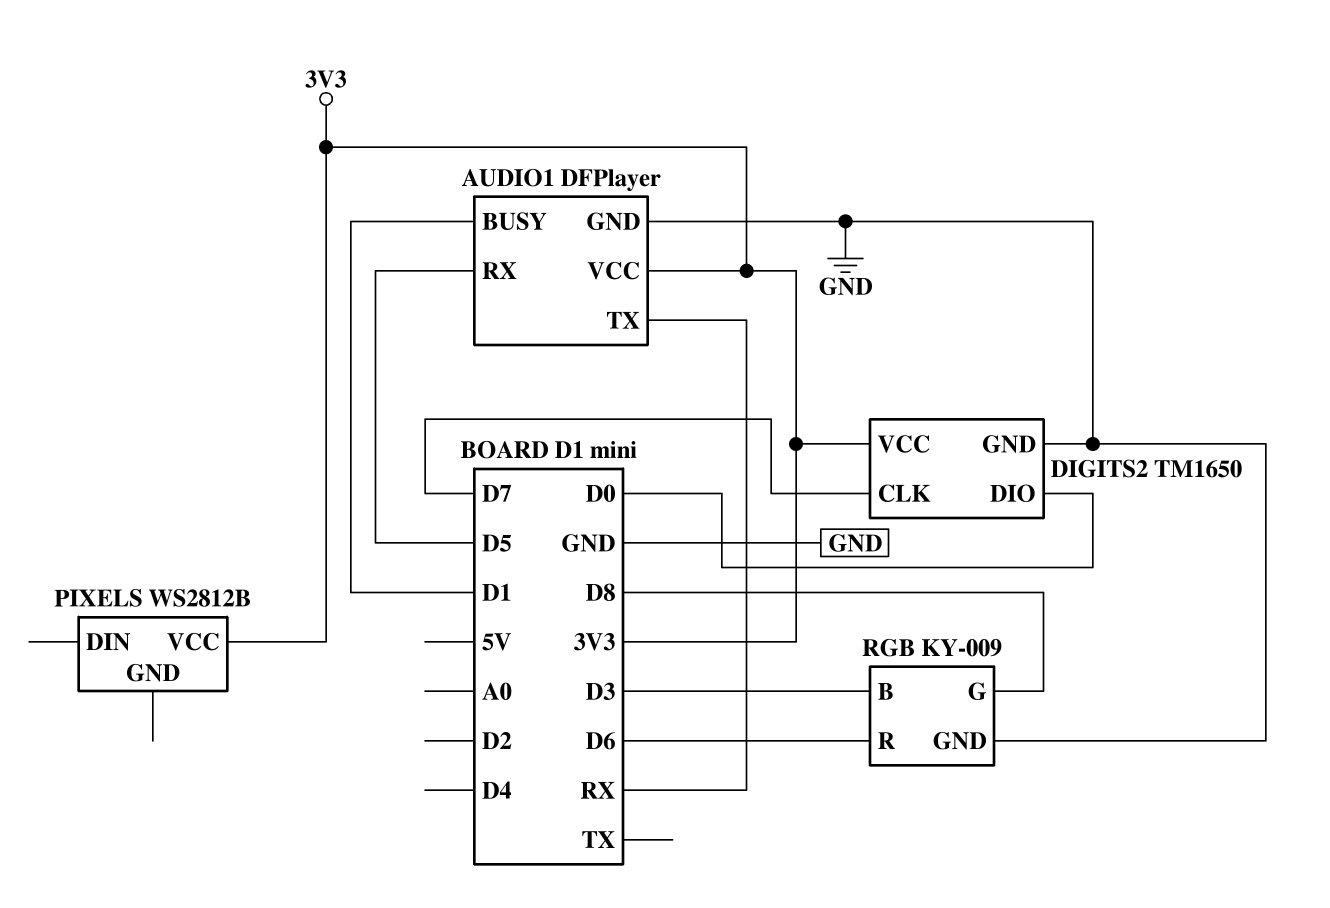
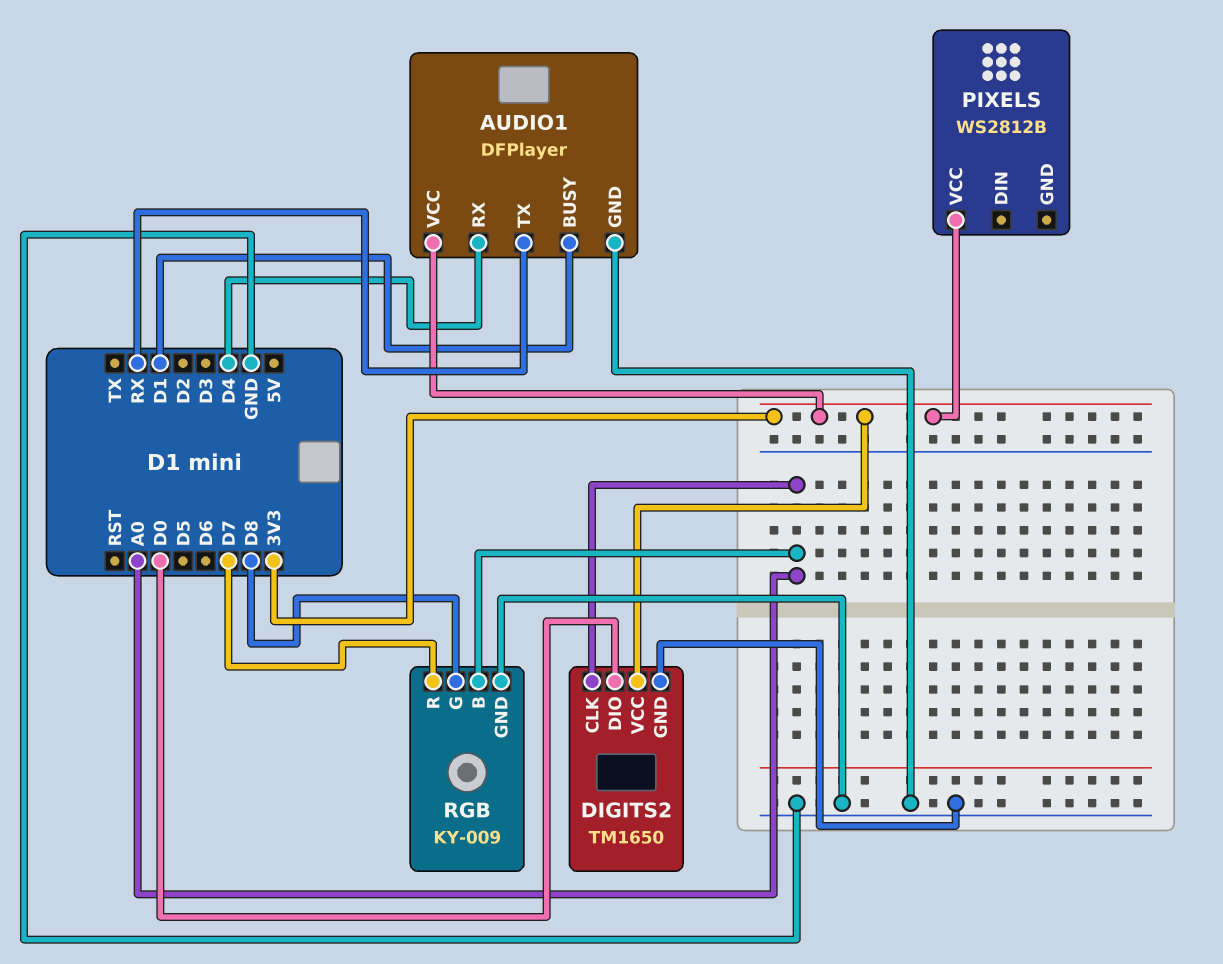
AUDIO1 pin RX: D5 -> D4
DIGITS2 pin CLK: D7 -> A0
RGB pin B: D3 -> A0
RGB pin R: D6 -> D7

